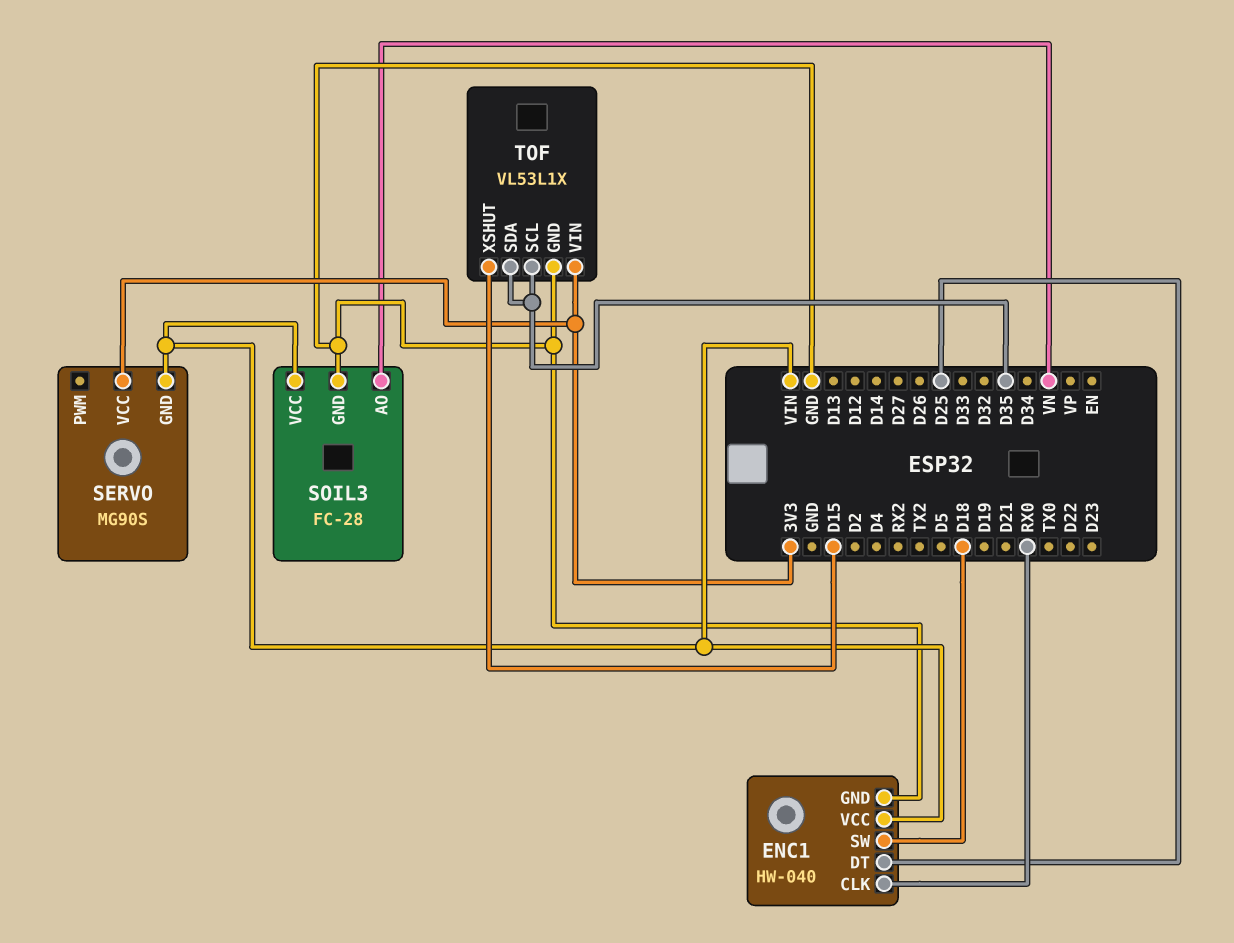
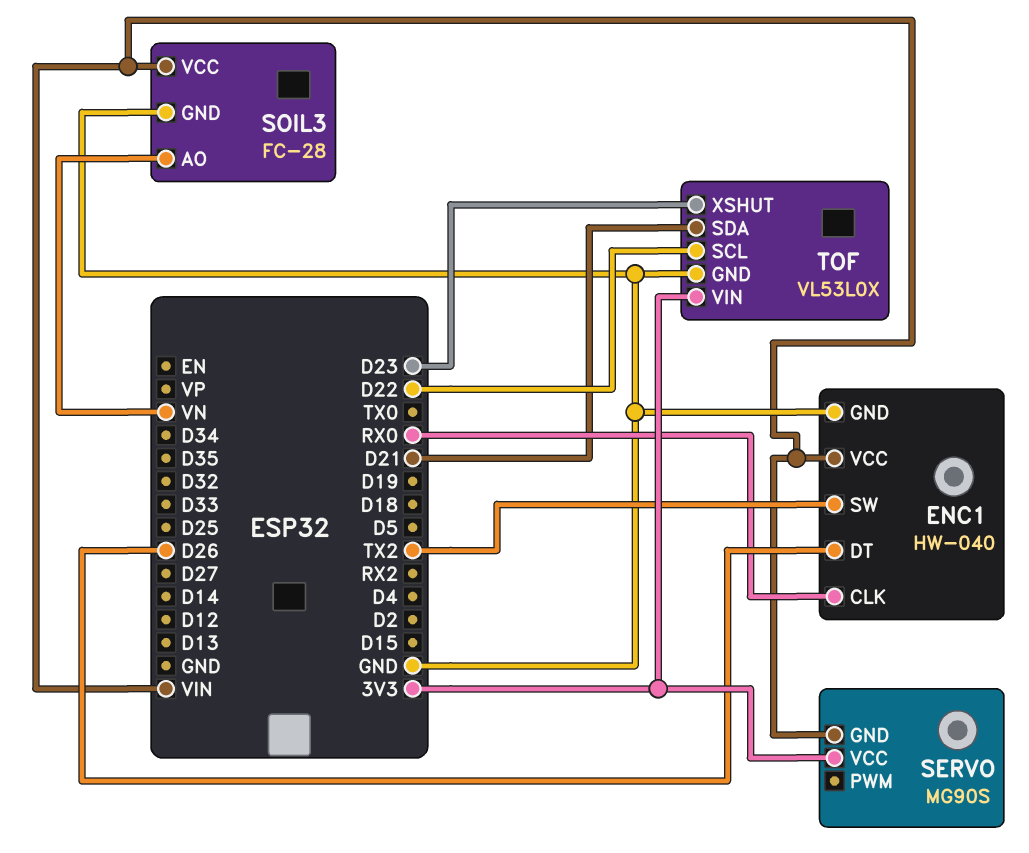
ENC1 pin DT: D25 -> D26
ENC1 pin SW: D18 -> TX2
TOF: VL53L1X -> VL53L0X
TOF pin SCL: D35 -> D22
TOF pin SDA: D35 -> D21
TOF pin XSHUT: D15 -> D23

